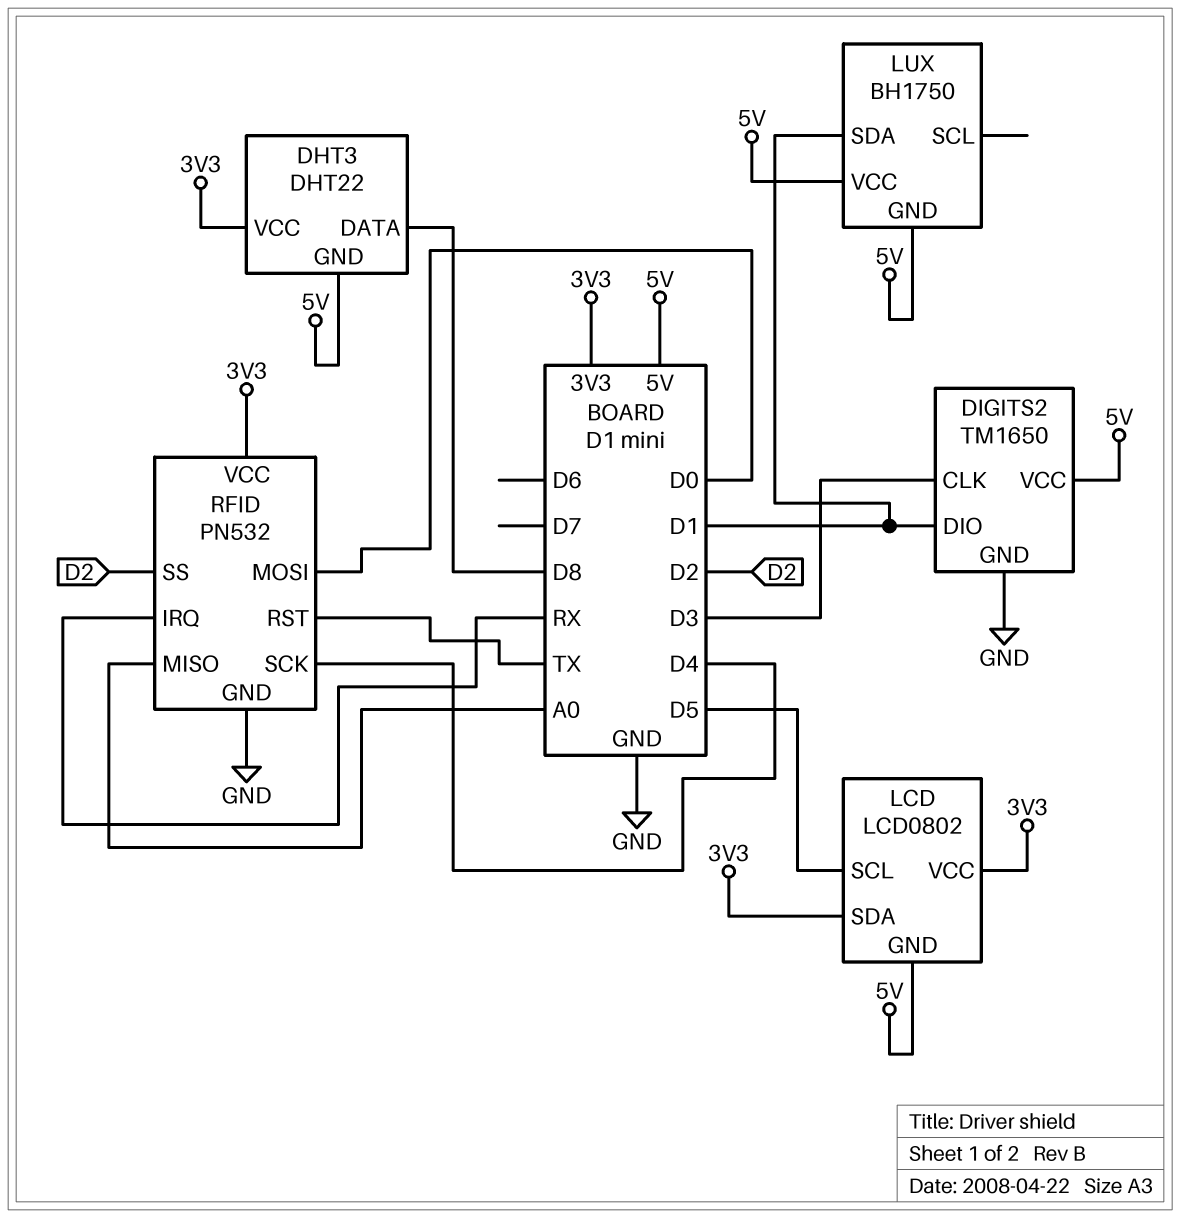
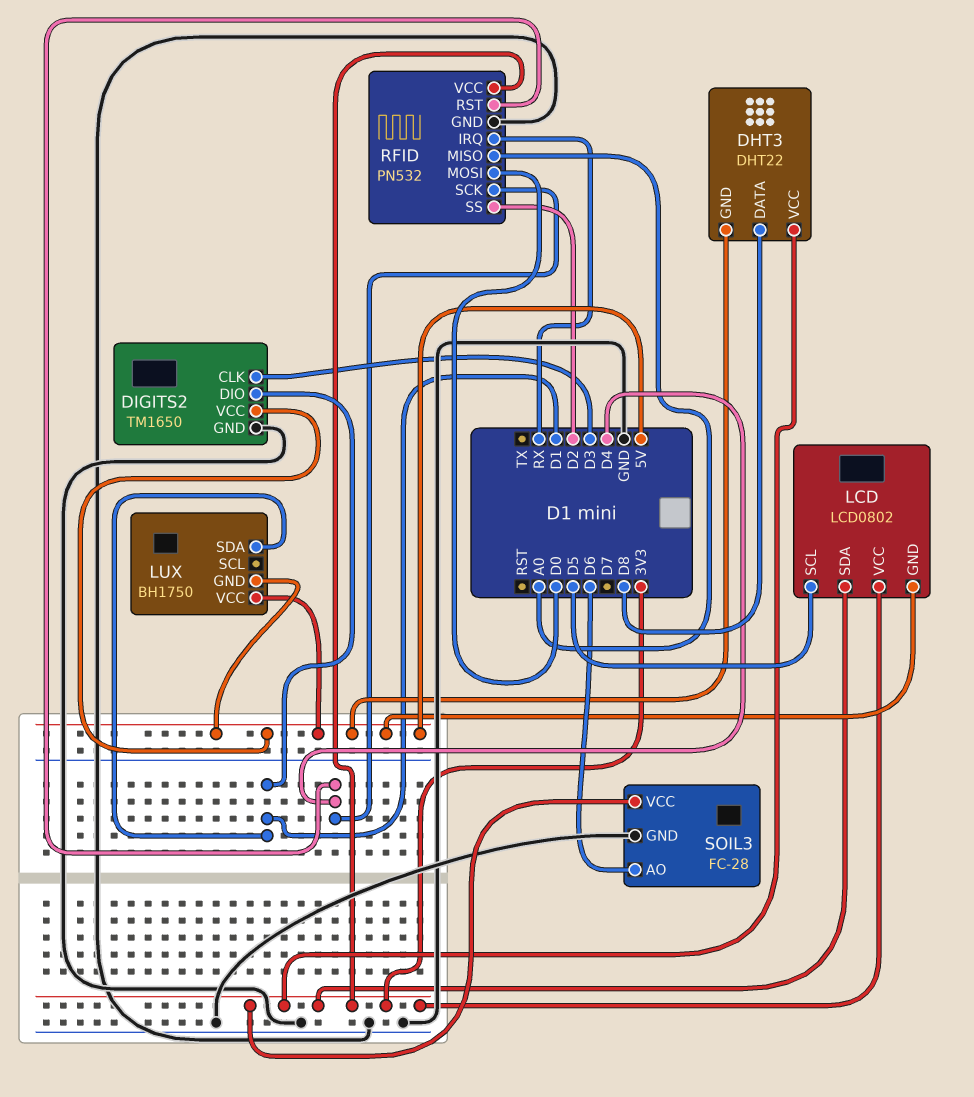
RFID pin RST: TX -> D4
SOIL3: none -> FC-28
SOIL3 pin AO: none -> D6
SOIL3 pin GND: none -> GND
SOIL3 pin VCC: none -> 3V3

